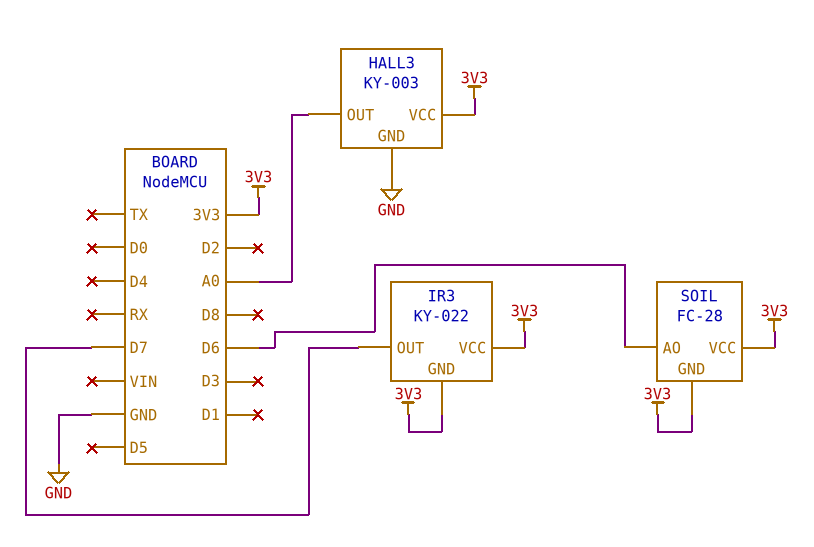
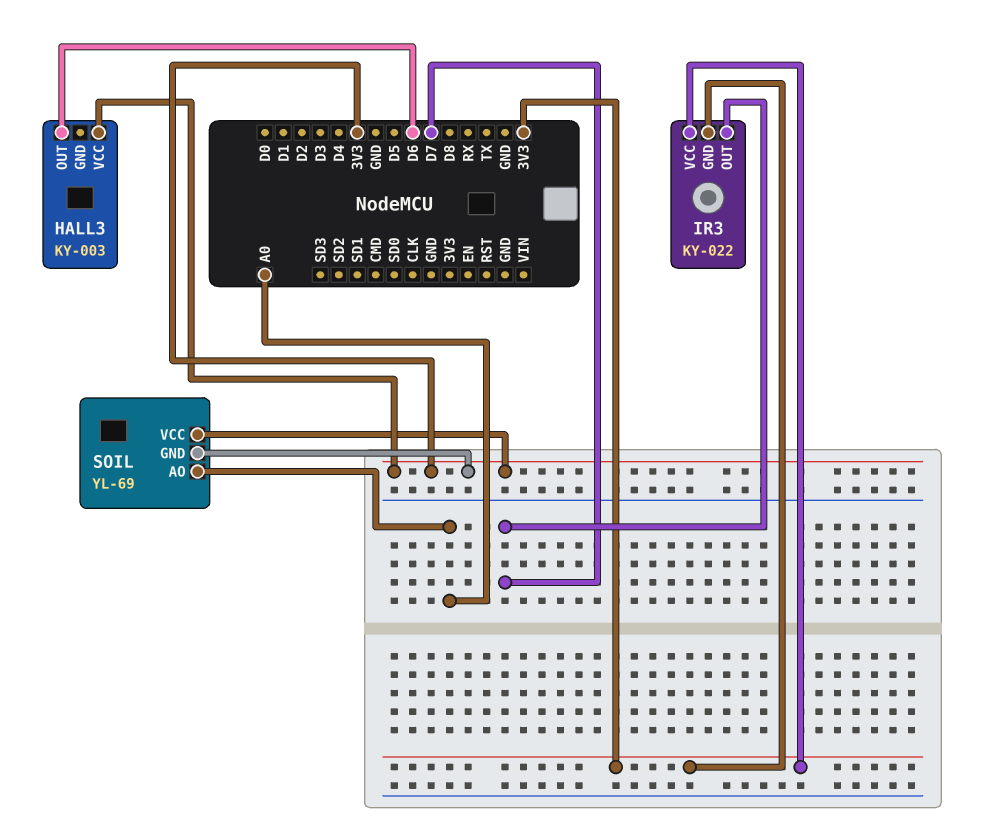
HALL3 pin GND: GND -> none
HALL3 pin OUT: A0 -> D6
SOIL: FC-28 -> YL-69
SOIL pin AO: D6 -> A0

